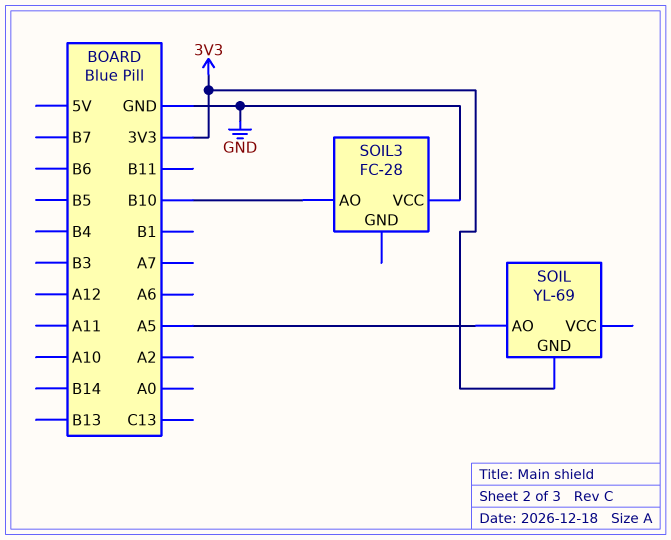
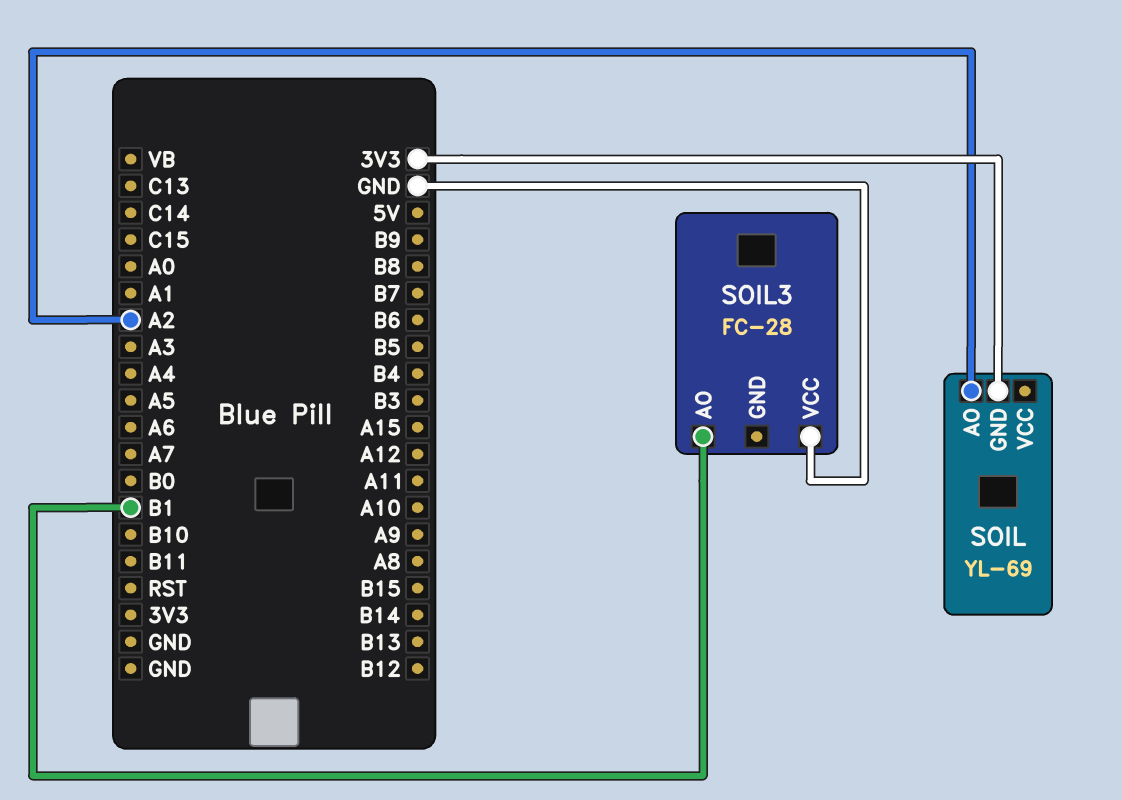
SOIL pin AO: A5 -> A2
SOIL3 pin AO: B10 -> B1

